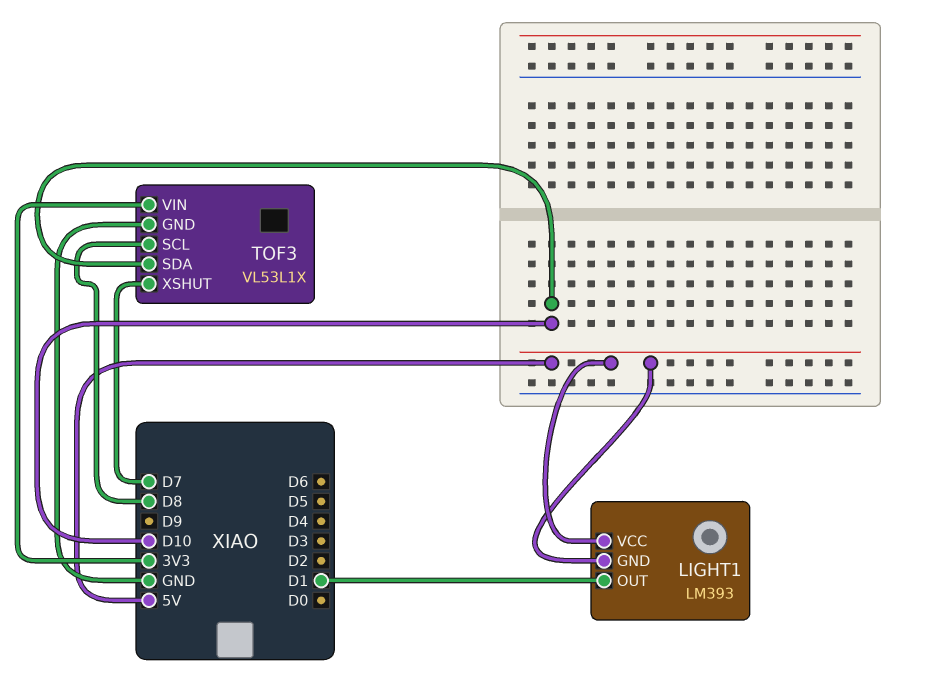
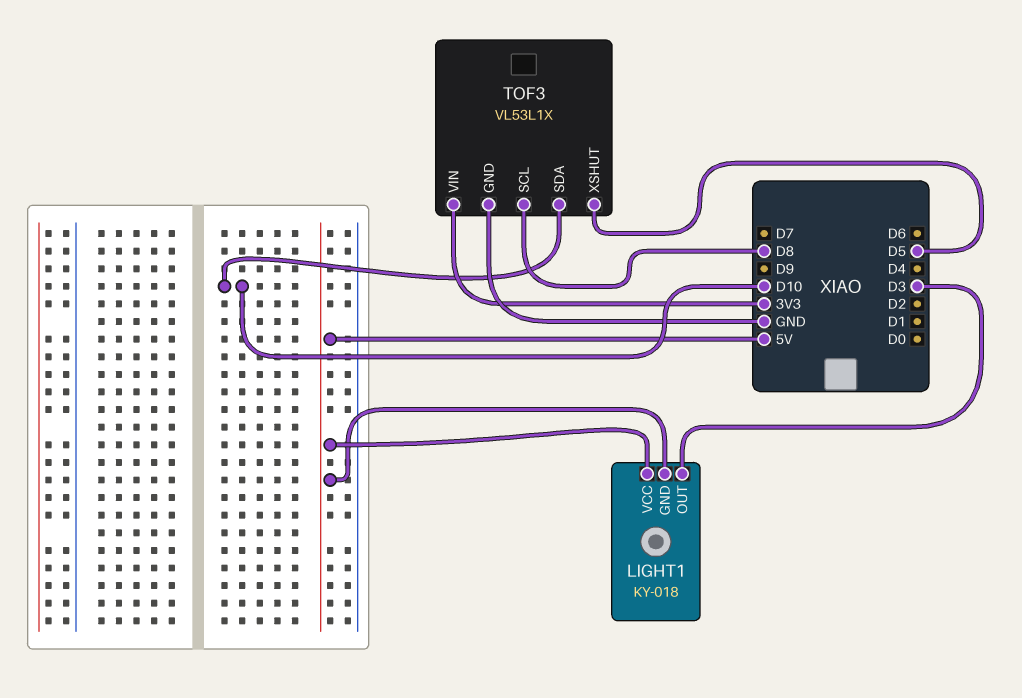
LIGHT1: LM393 -> KY-018
LIGHT1 pin OUT: D1 -> D3
TOF3 pin XSHUT: D7 -> D5

